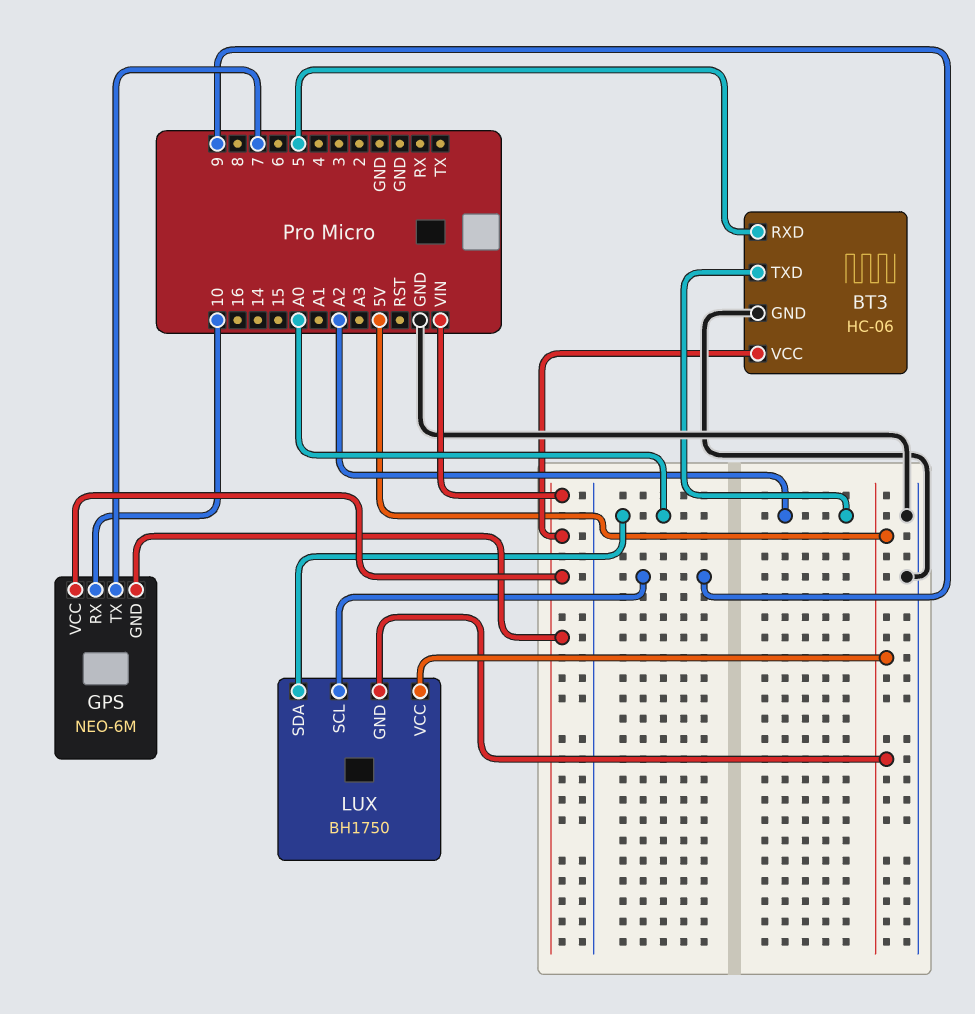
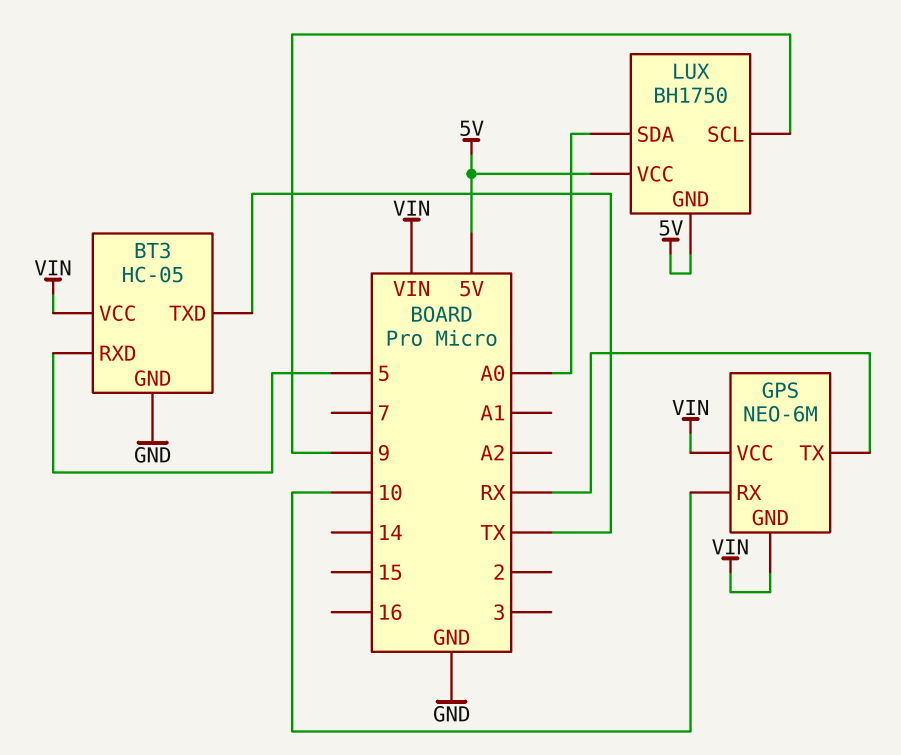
BT3: HC-06 -> HC-05
BT3 pin TXD: A2 -> TX
GPS pin TX: 7 -> RX

